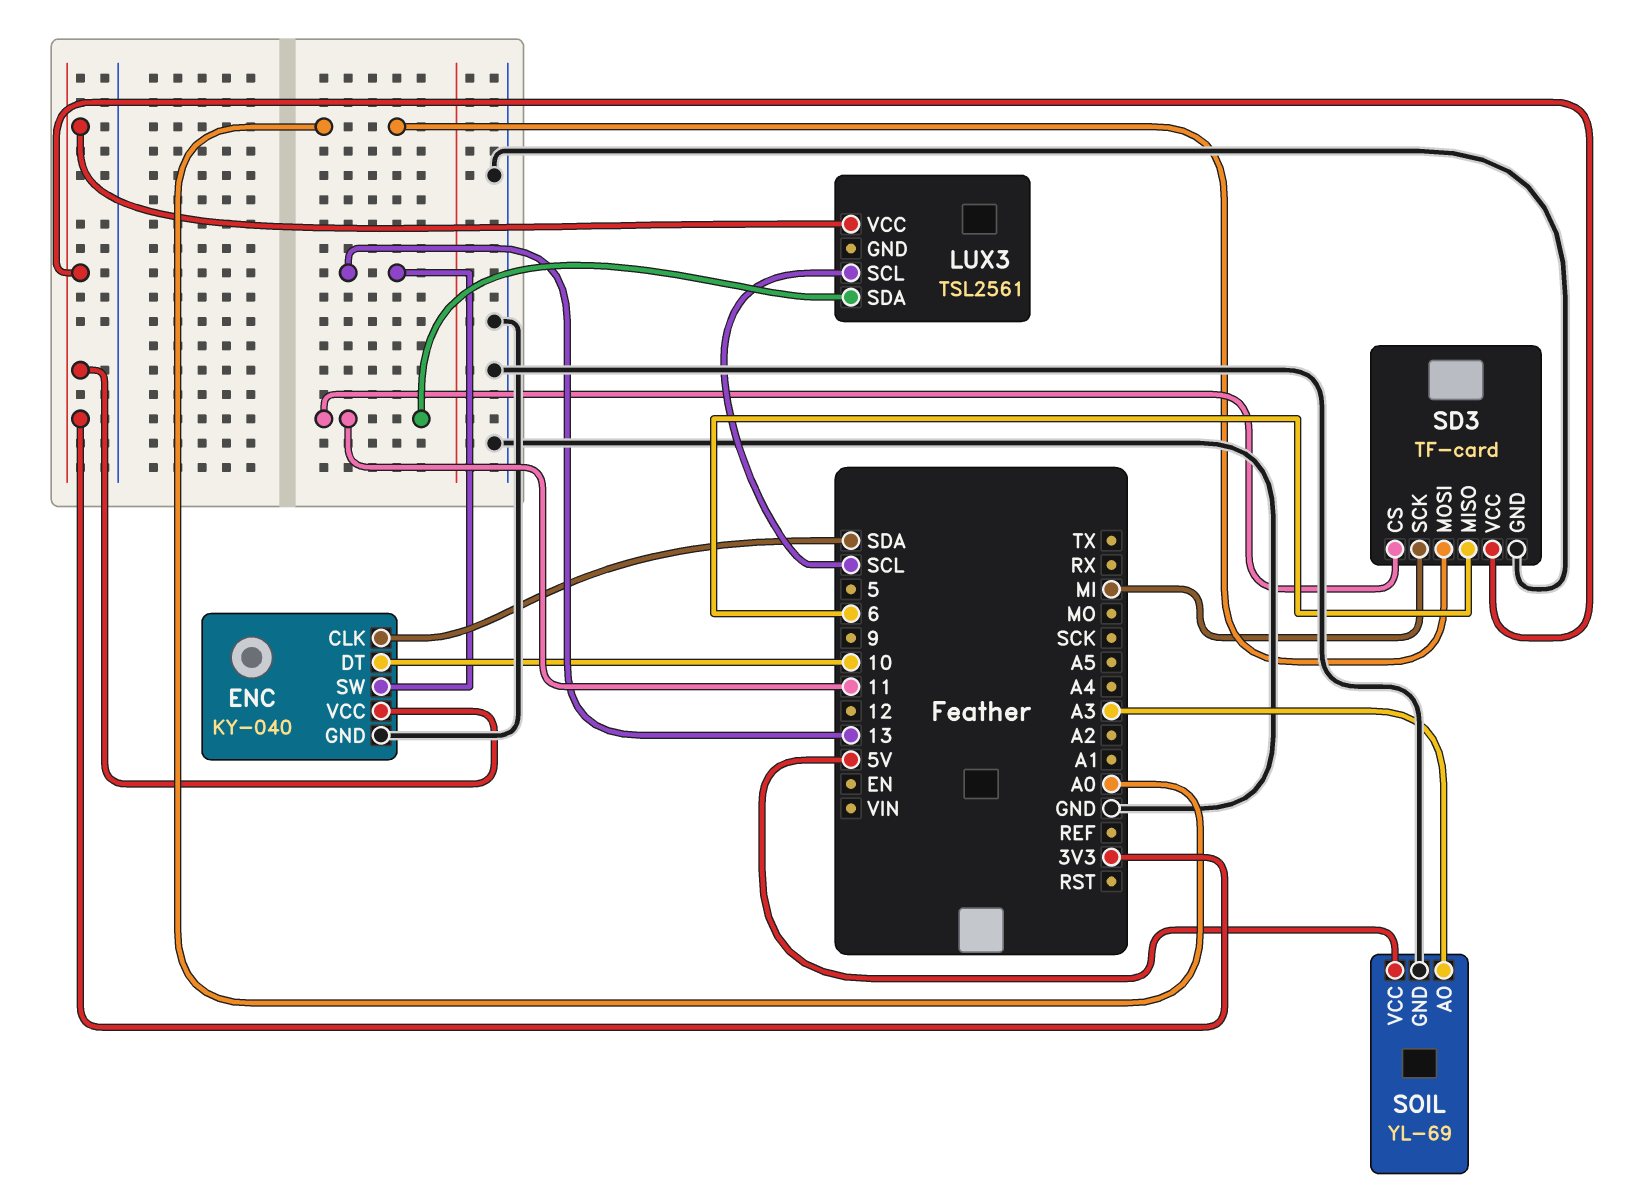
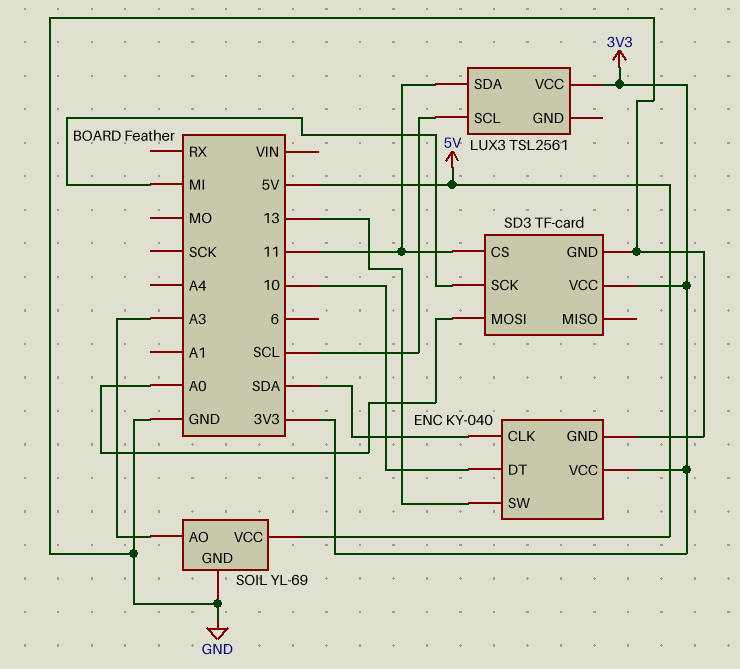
SD3 pin MISO: 6 -> none

